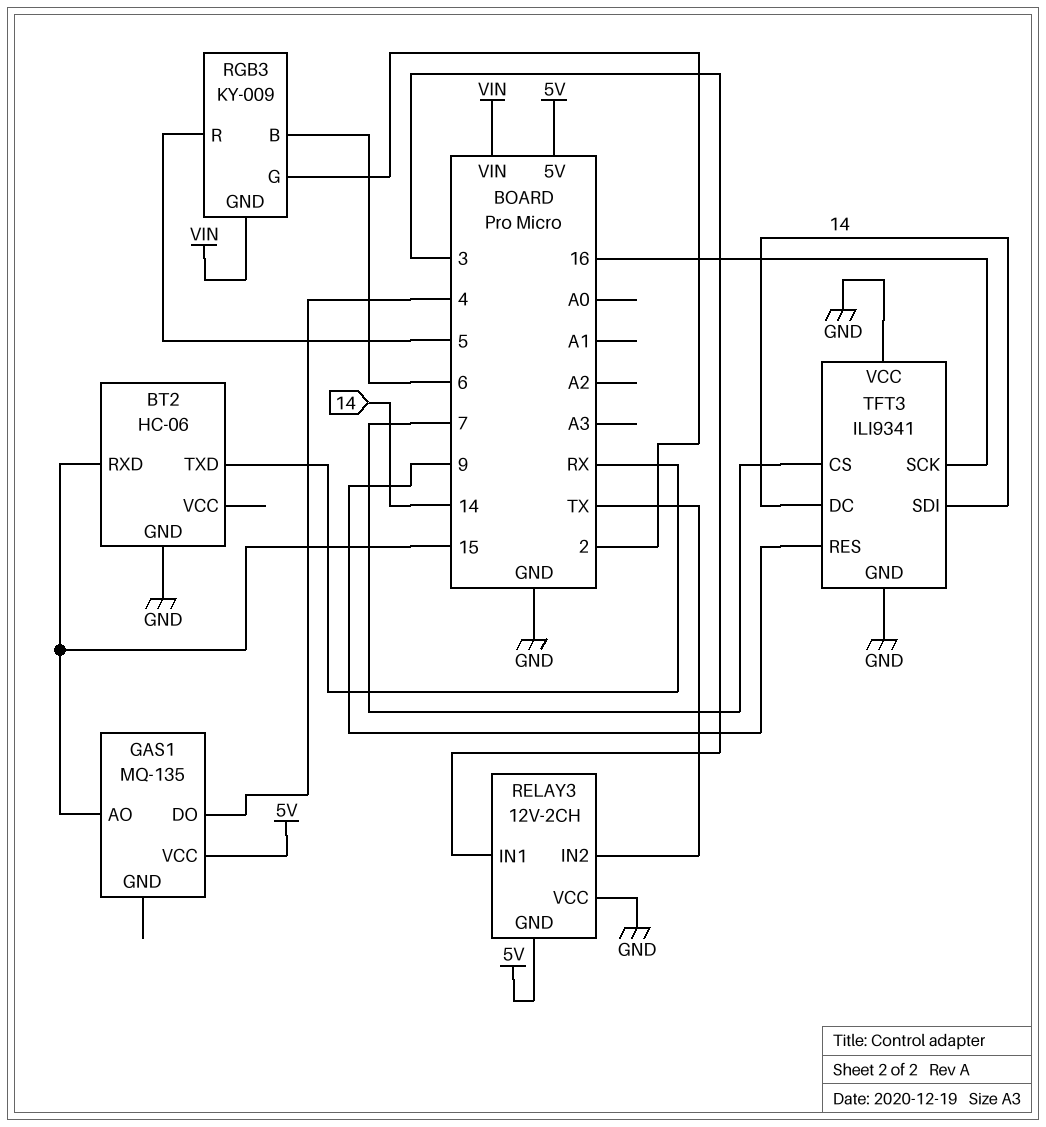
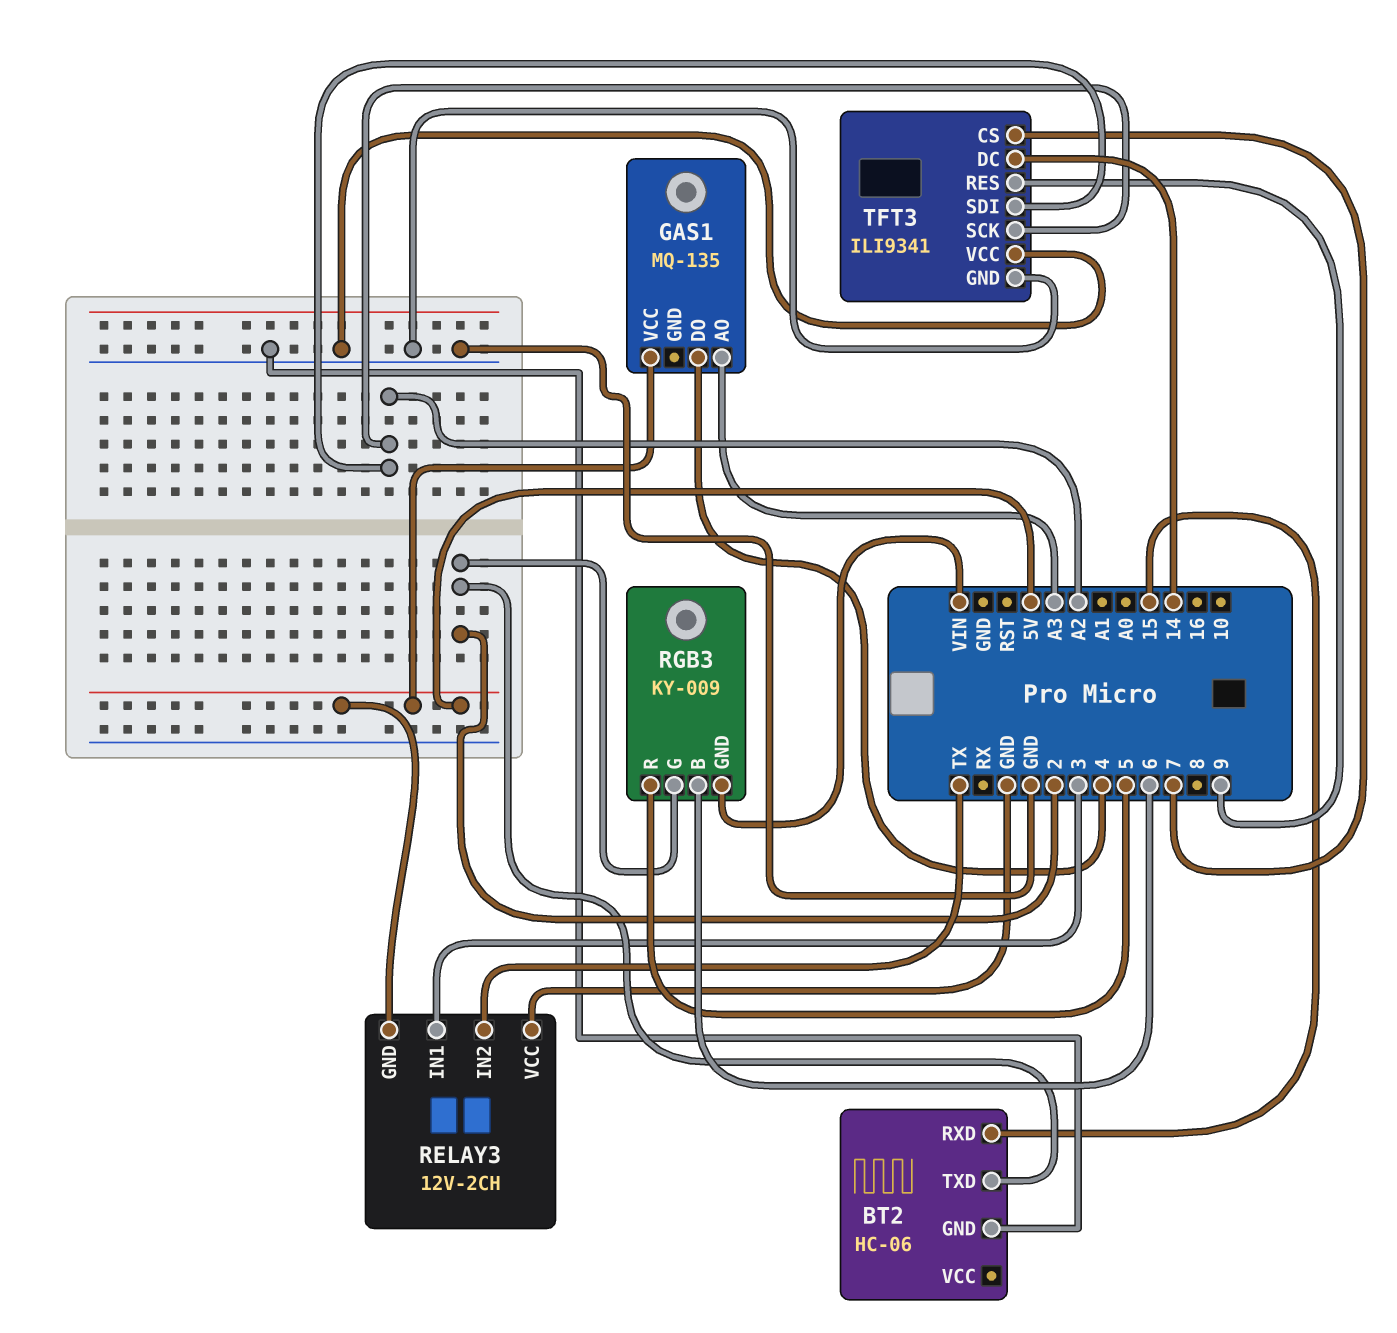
BT2 pin TXD: RX -> 2
GAS1 pin AO: 15 -> A3
TFT3 pin SCK: 16 -> A2
TFT3 pin SDI: 14 -> A2

